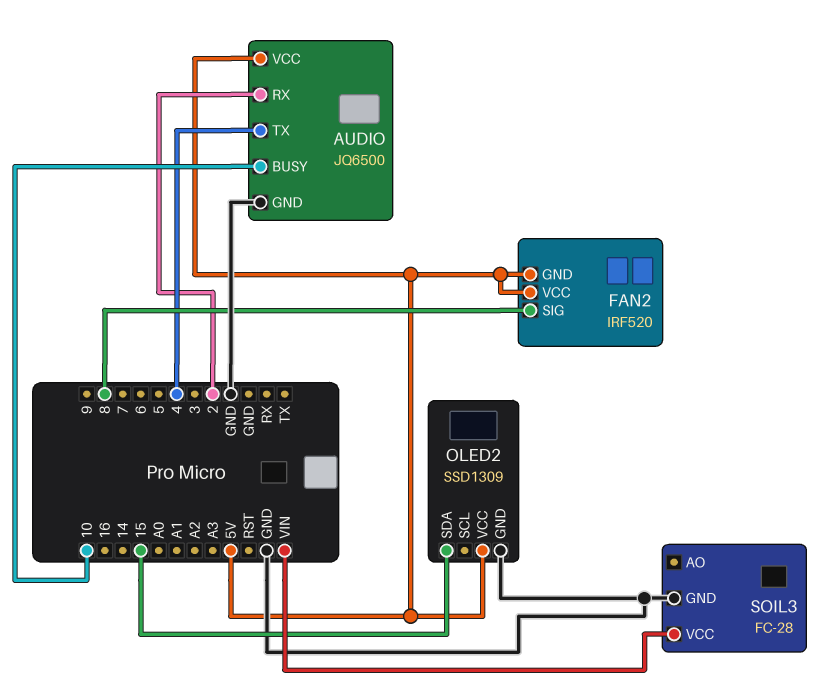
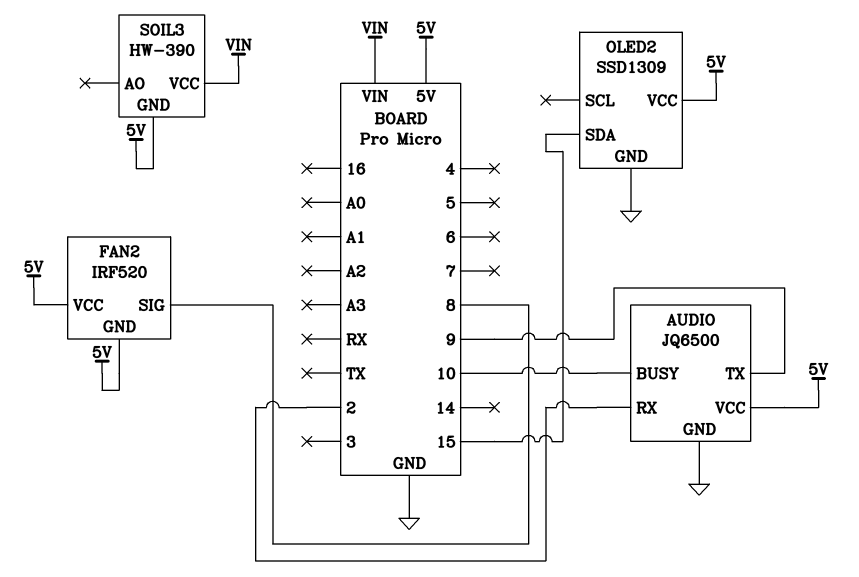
AUDIO pin TX: 4 -> 9
SOIL3: FC-28 -> HW-390
SOIL3 pin GND: GND -> 5V

